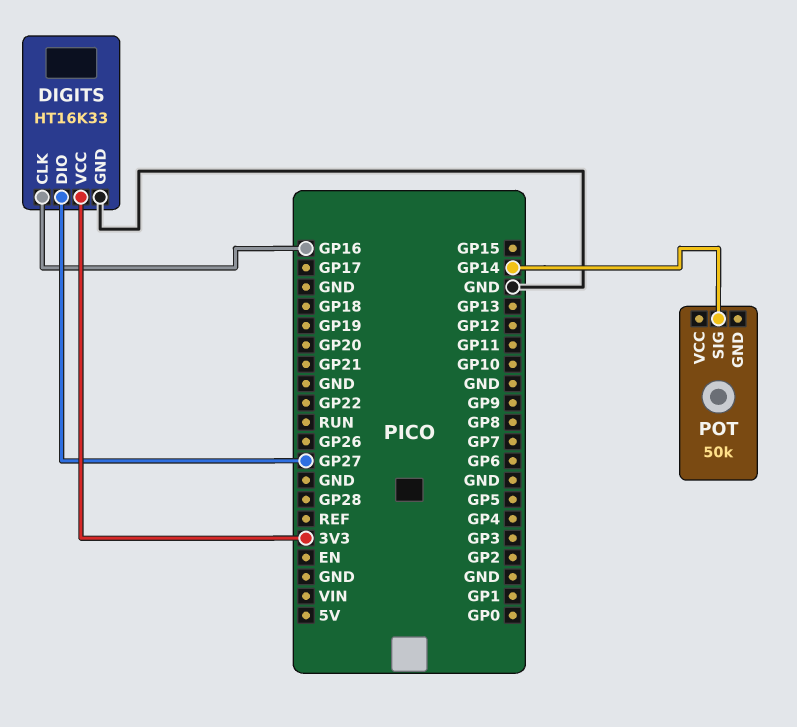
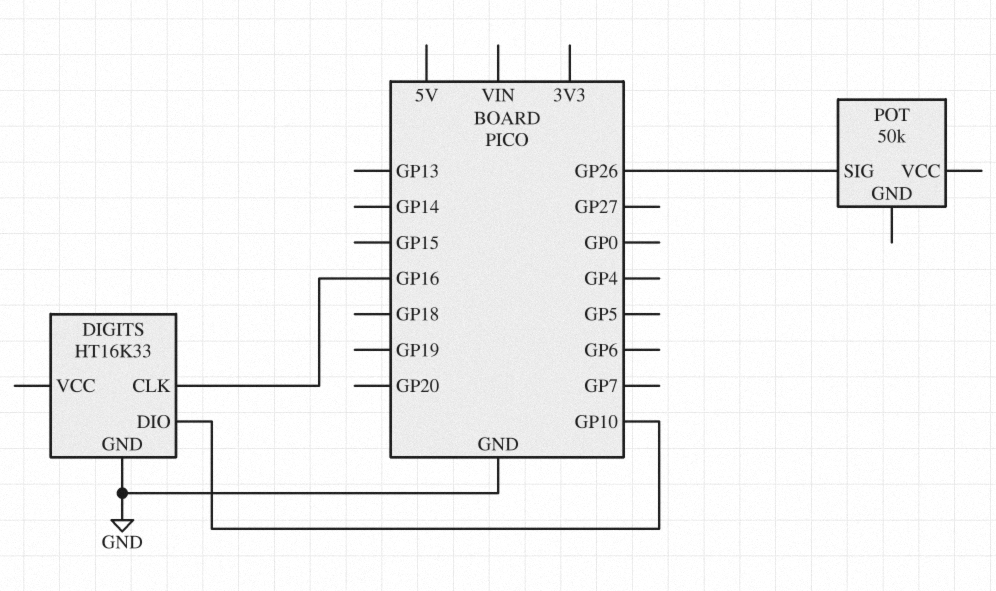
DIGITS pin DIO: GP27 -> GP10
DIGITS pin VCC: 3V3 -> none
POT pin SIG: GP14 -> GP26

